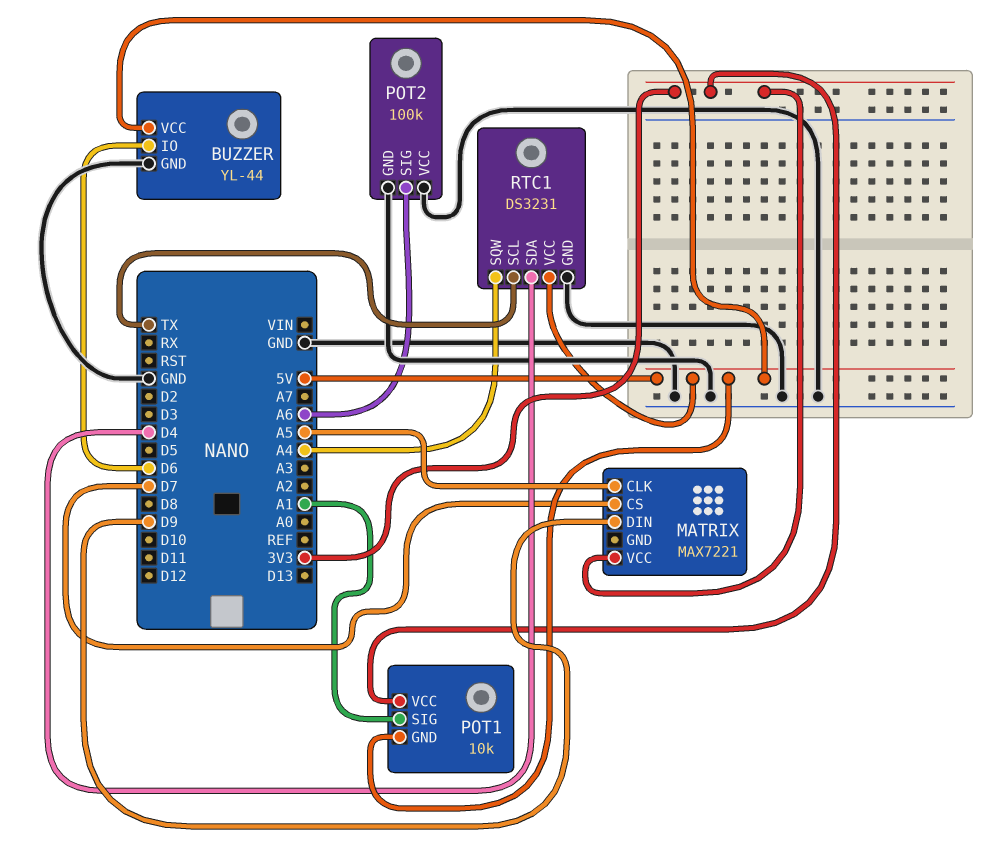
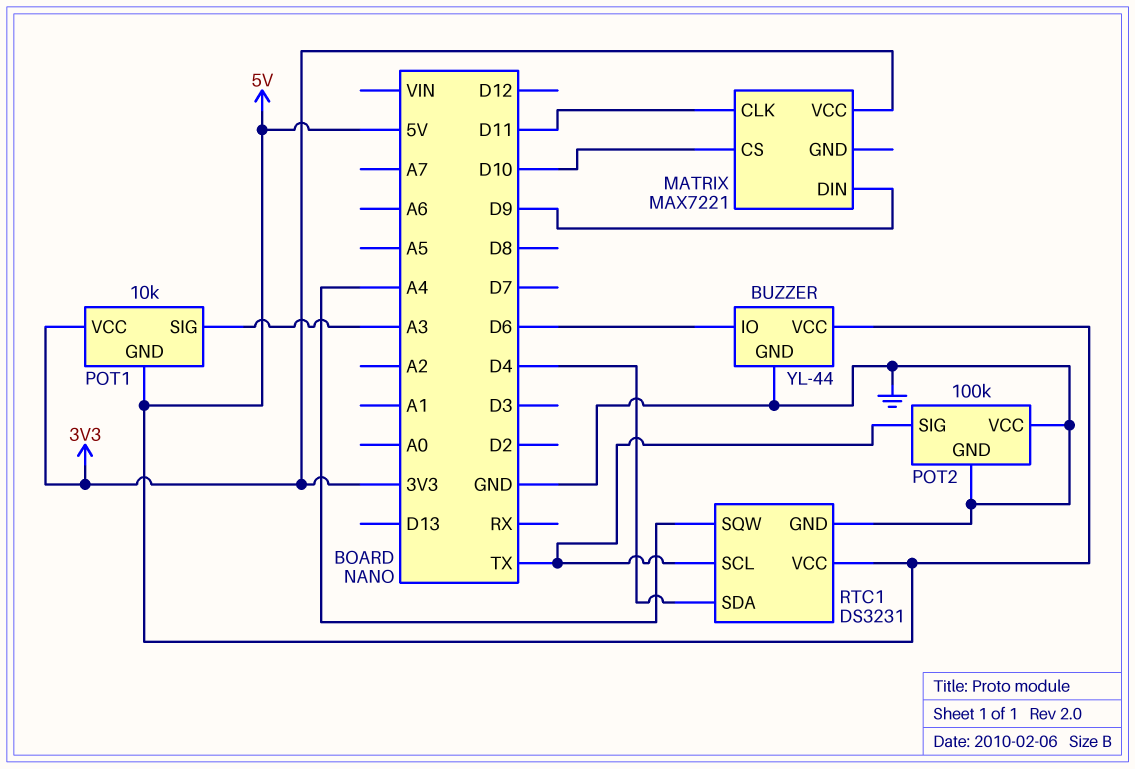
MATRIX pin CLK: A5 -> D11
MATRIX pin CS: D7 -> D10
POT1 pin SIG: A1 -> A3
POT2 pin SIG: A6 -> TX

